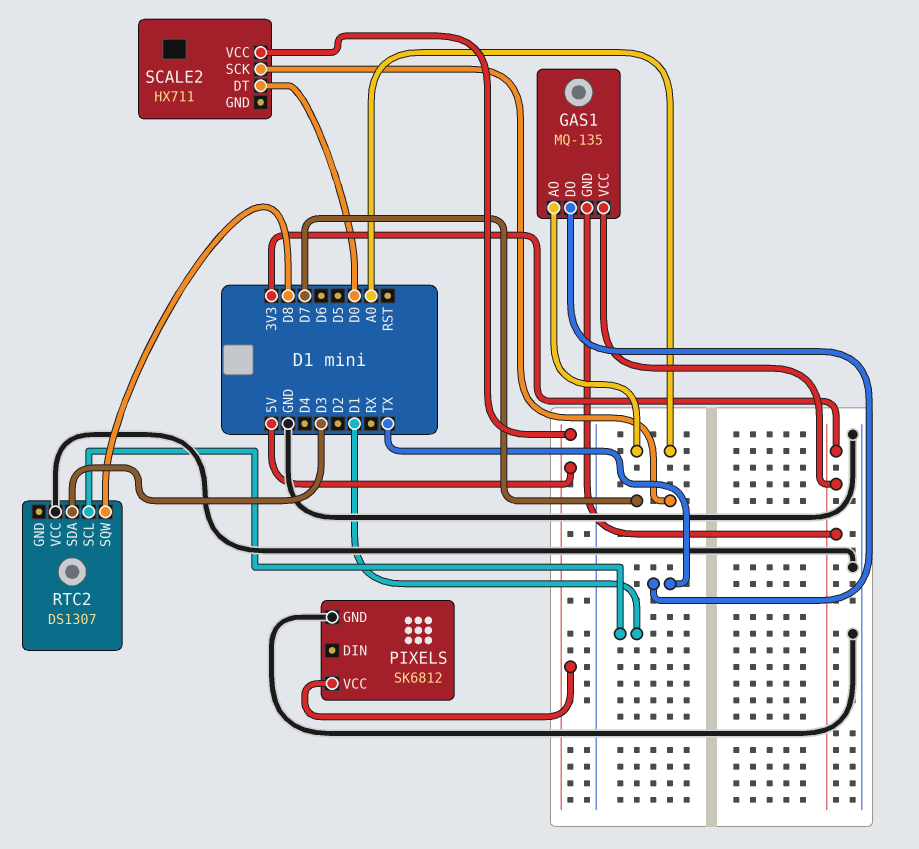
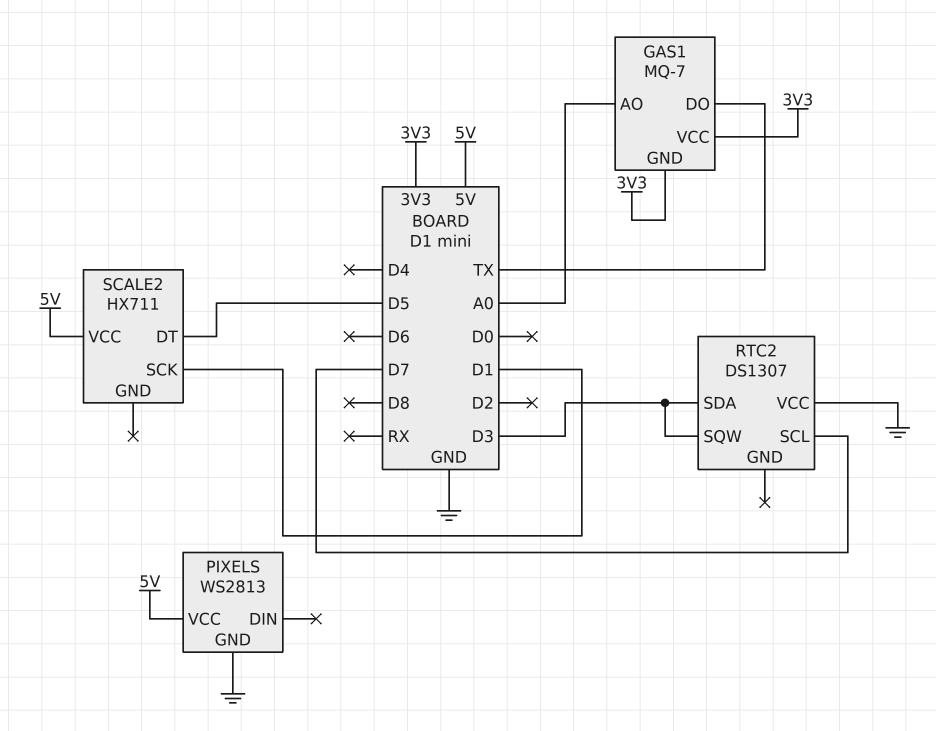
GAS1: MQ-135 -> MQ-7
PIXELS: SK6812 -> WS2813
RTC2 pin SCL: D1 -> D7
RTC2 pin SQW: D8 -> D3
SCALE2 pin DT: D0 -> D5
SCALE2 pin SCK: D7 -> D1

